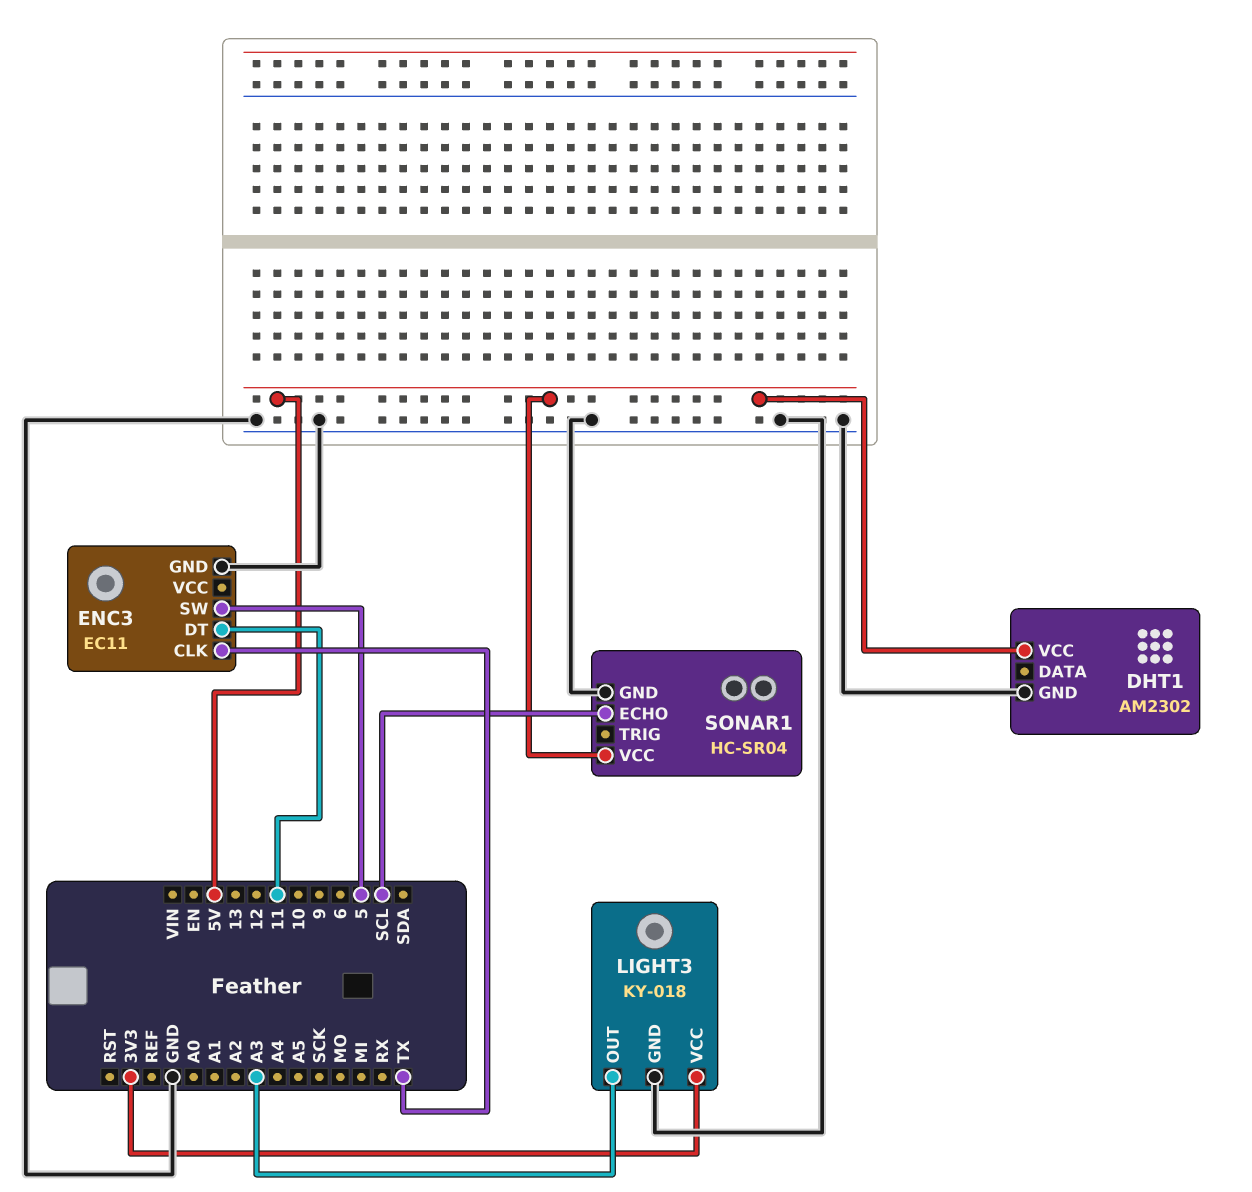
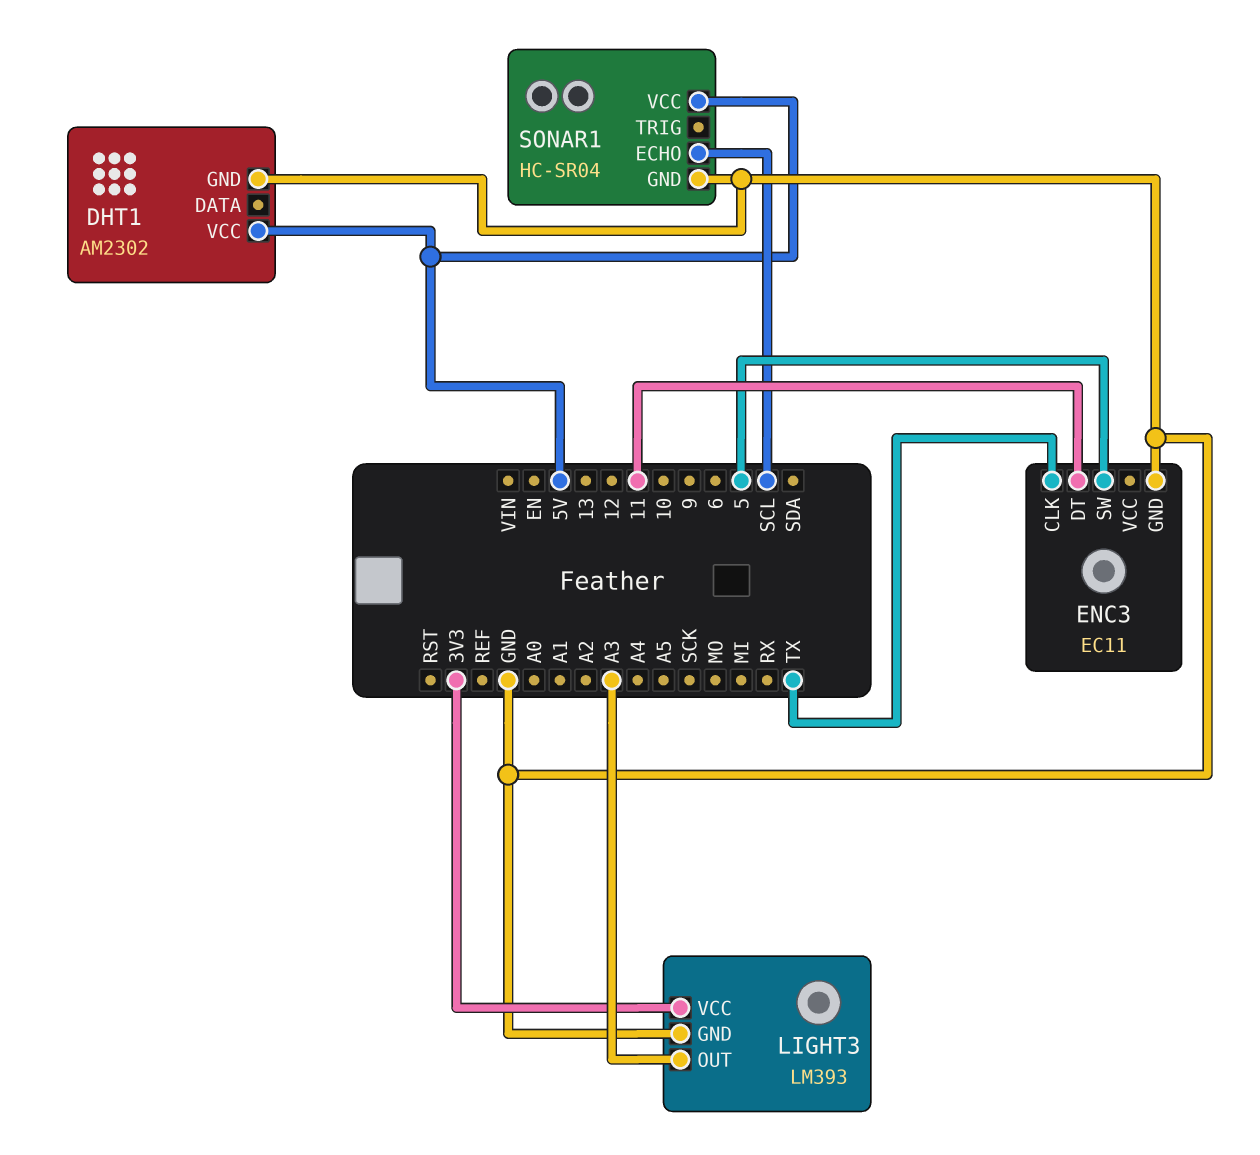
LIGHT3: KY-018 -> LM393

